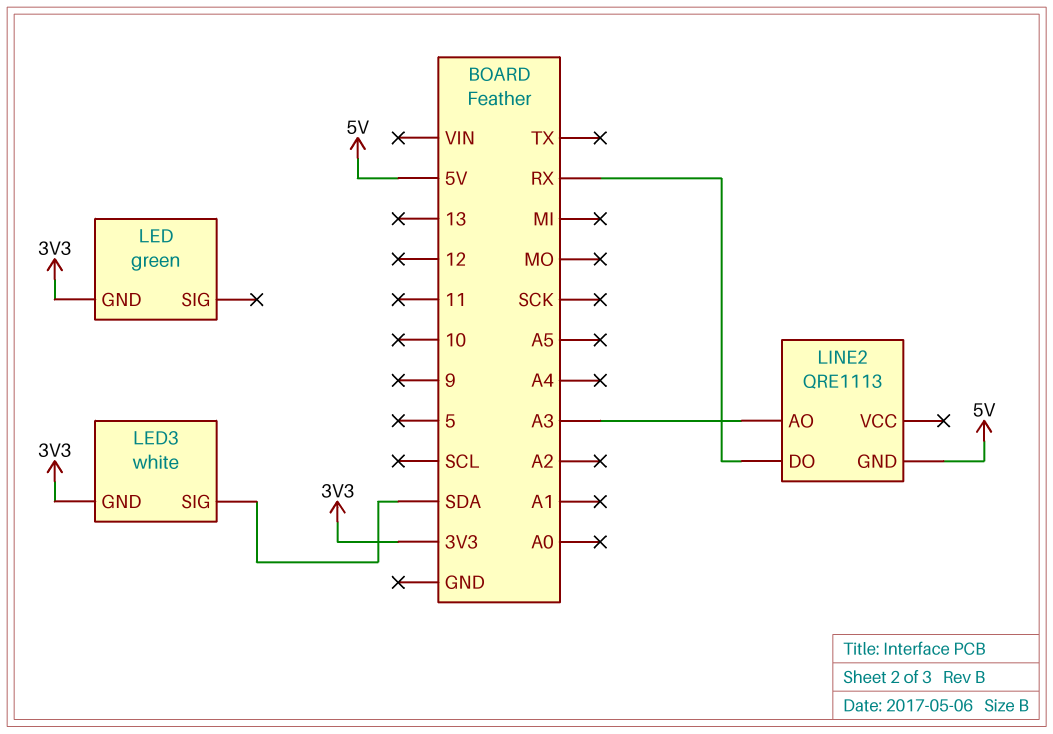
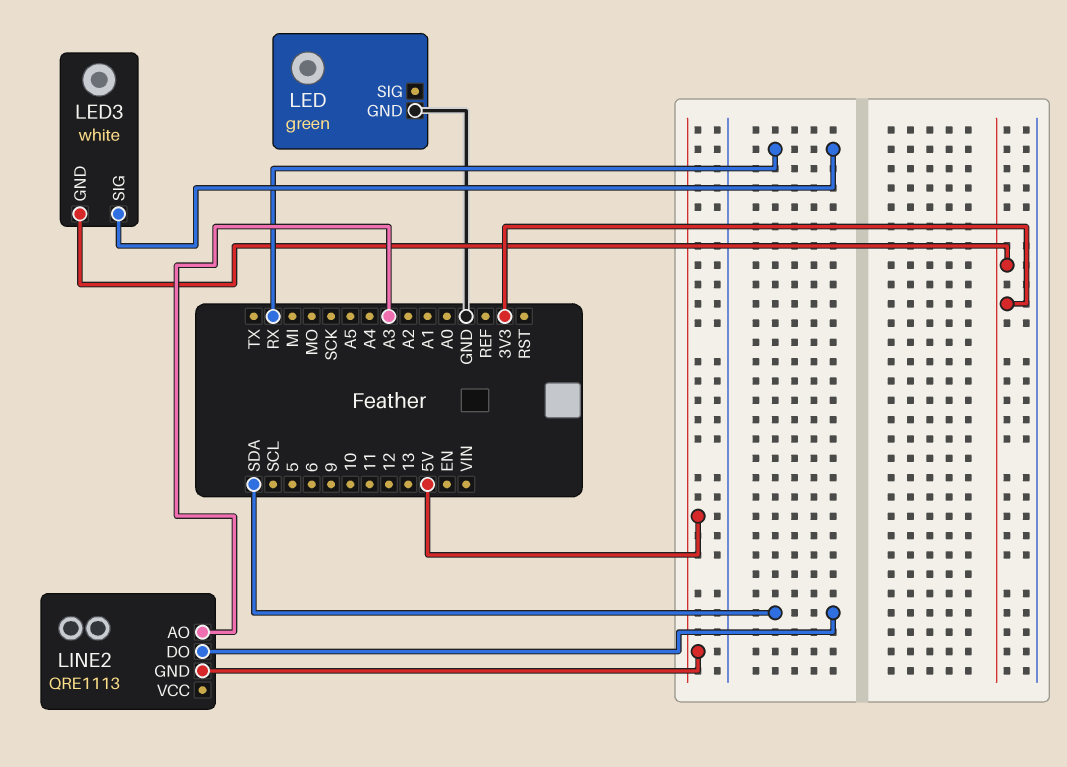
LED pin GND: 3V3 -> GND
LED3 pin SIG: SDA -> RX
LINE2 pin DO: RX -> SDA

